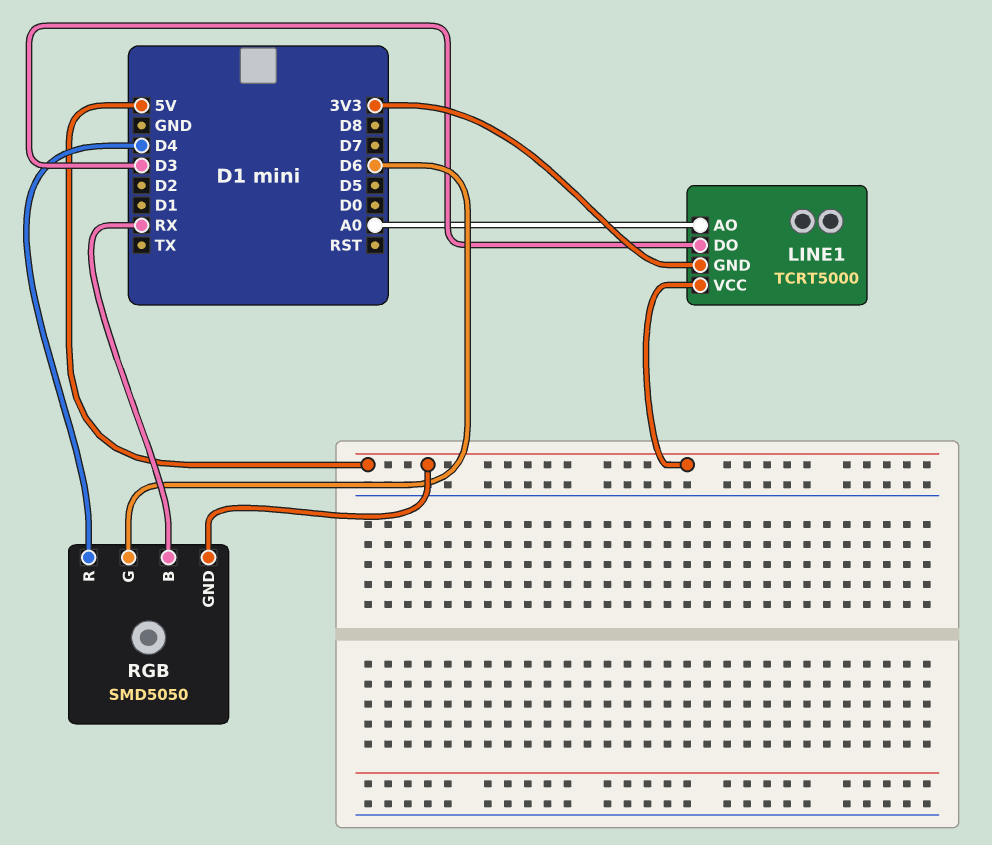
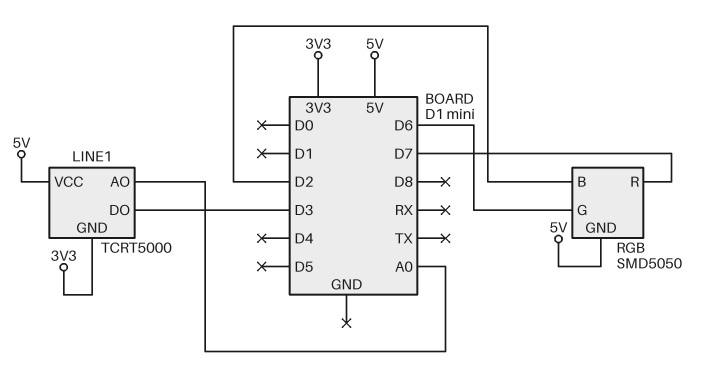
RGB pin B: RX -> D2
RGB pin R: D4 -> D7

